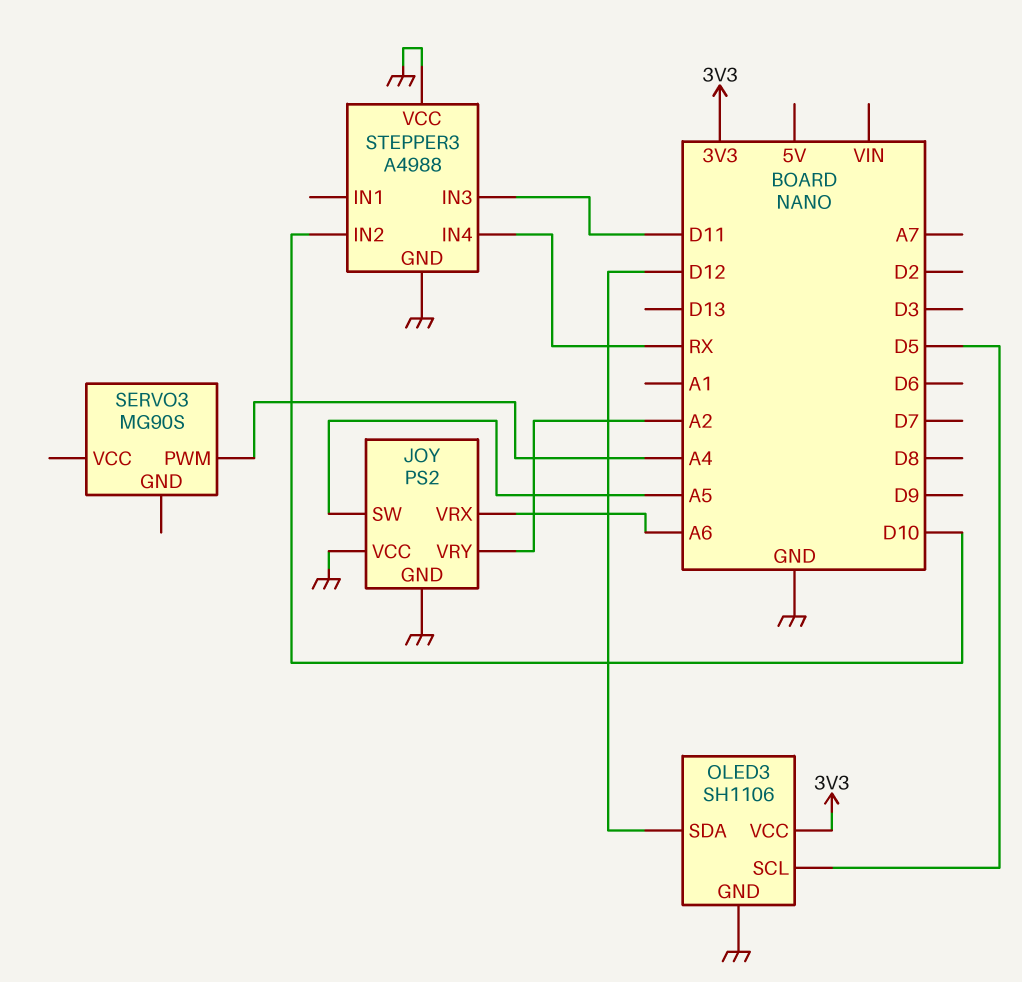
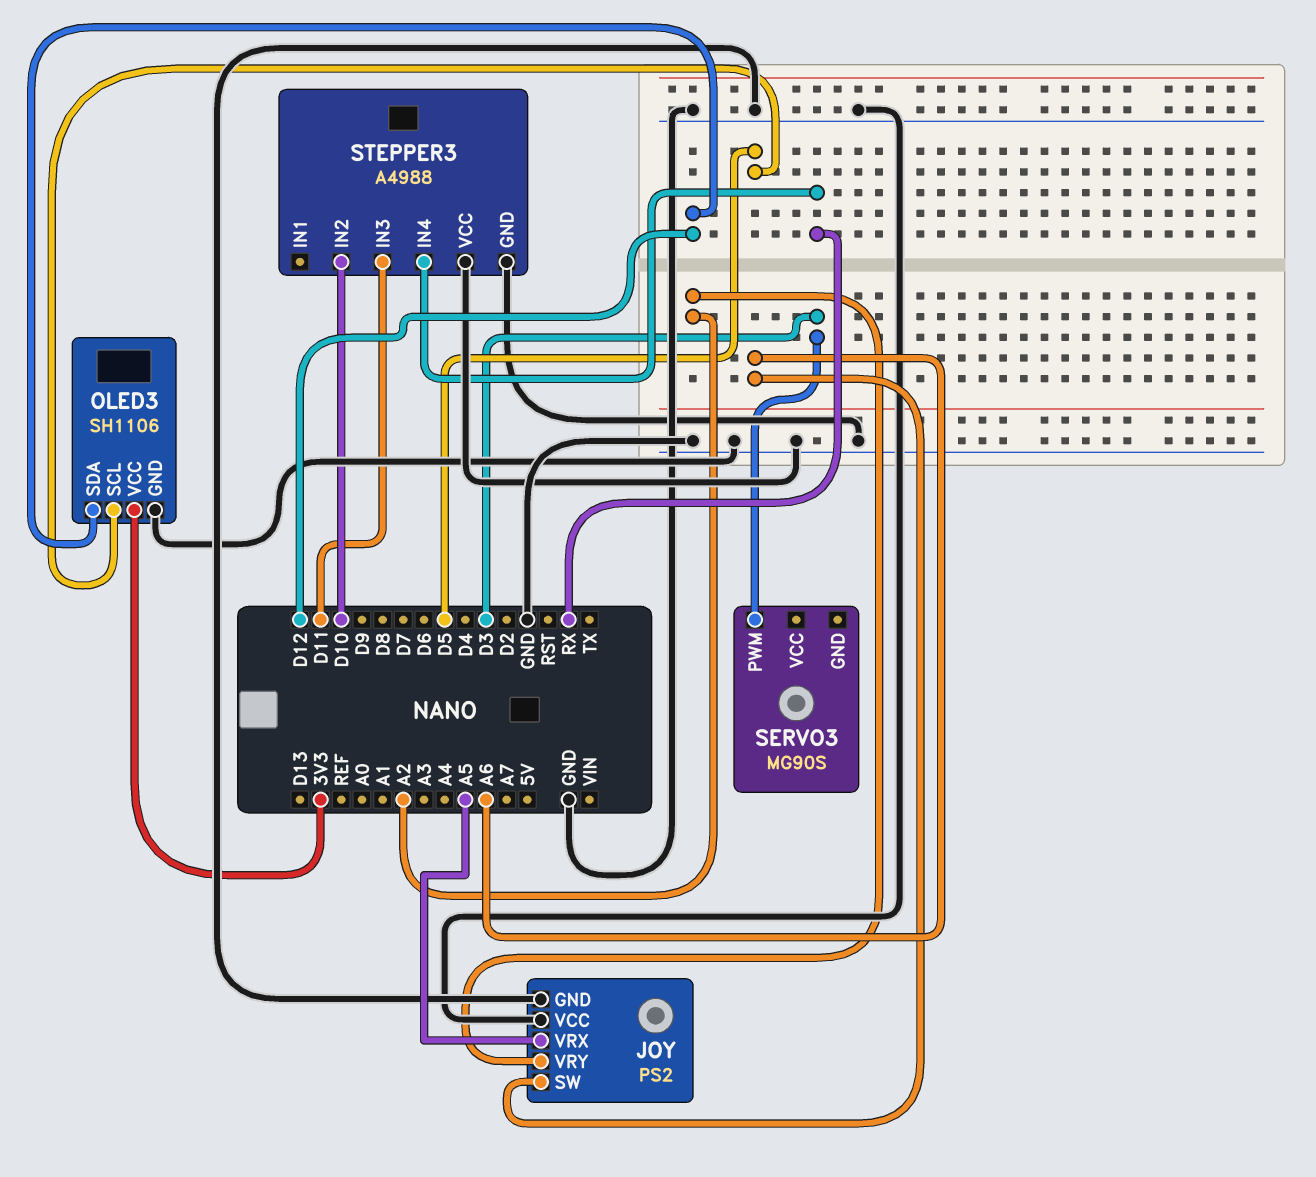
JOY pin SW: A5 -> A6
JOY pin VRX: A6 -> A5
SERVO3 pin PWM: A4 -> D3

